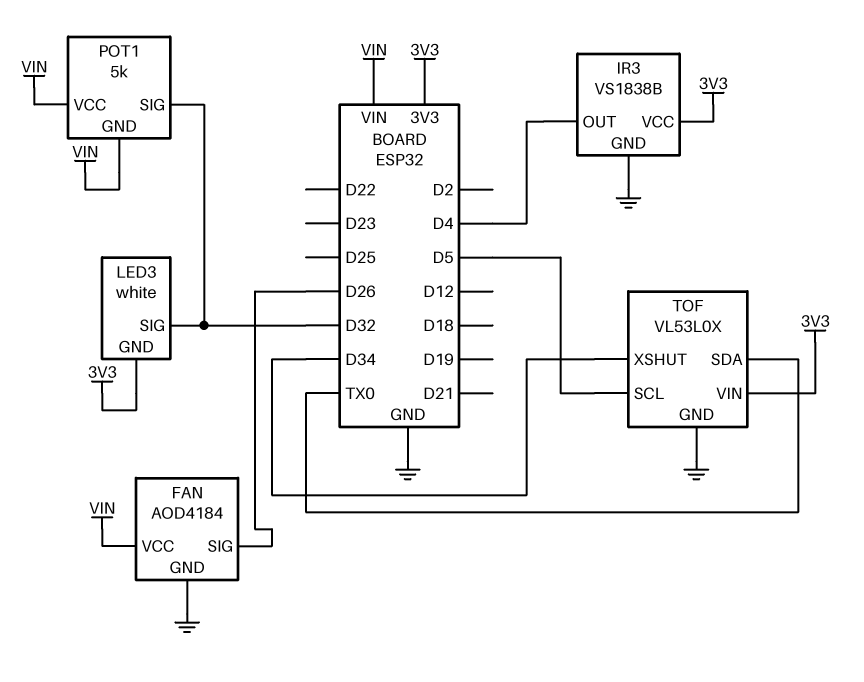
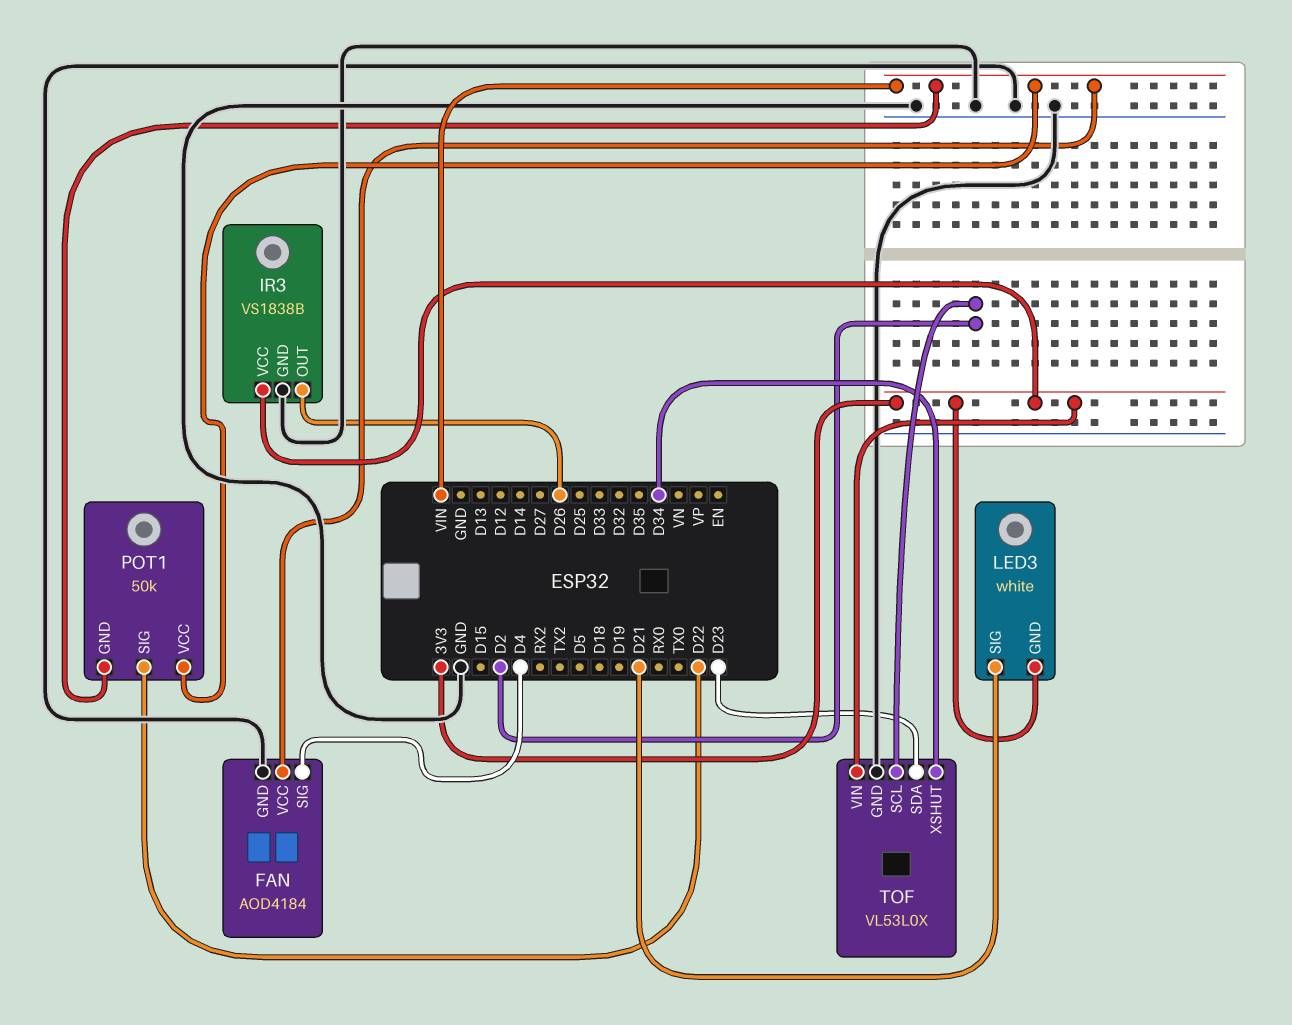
FAN pin SIG: D26 -> D4
IR3 pin OUT: D4 -> D26
LED3 pin SIG: D32 -> D21
POT1: 5k -> 50k
POT1 pin SIG: D32 -> D22
TOF pin SCL: D5 -> D2
TOF pin SDA: TX0 -> D23

